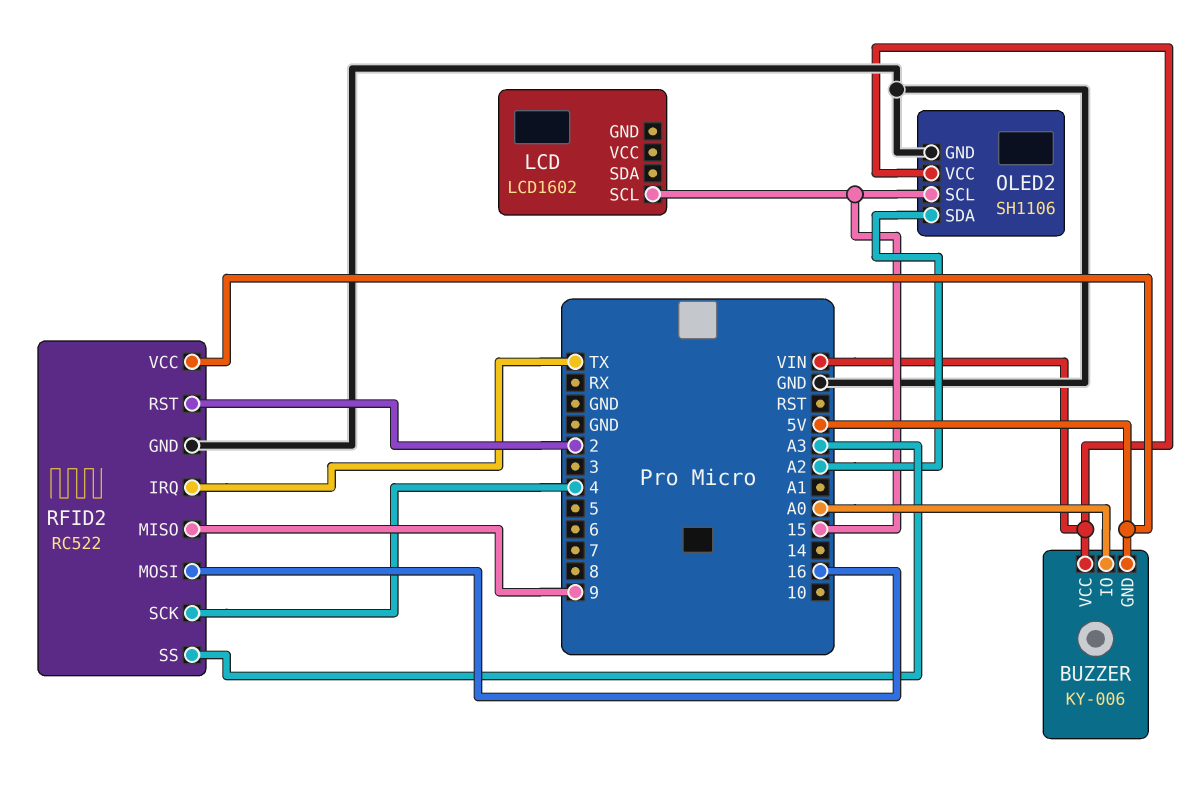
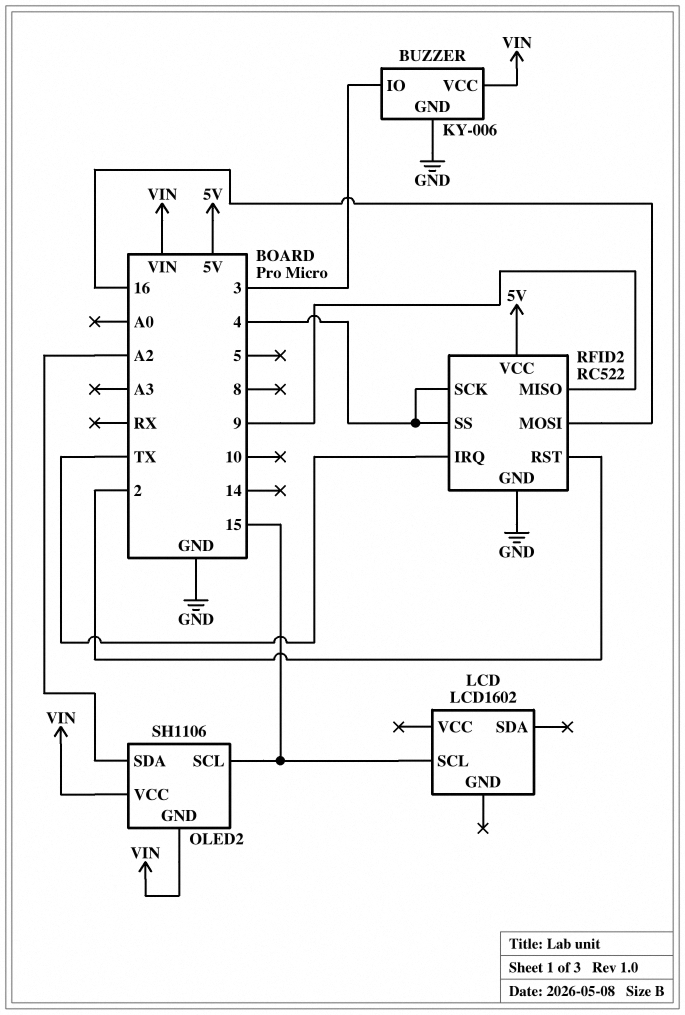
BUZZER pin GND: 5V -> GND
BUZZER pin IO: A0 -> 3
OLED2 pin GND: GND -> VIN
RFID2 pin SS: A3 -> 4

